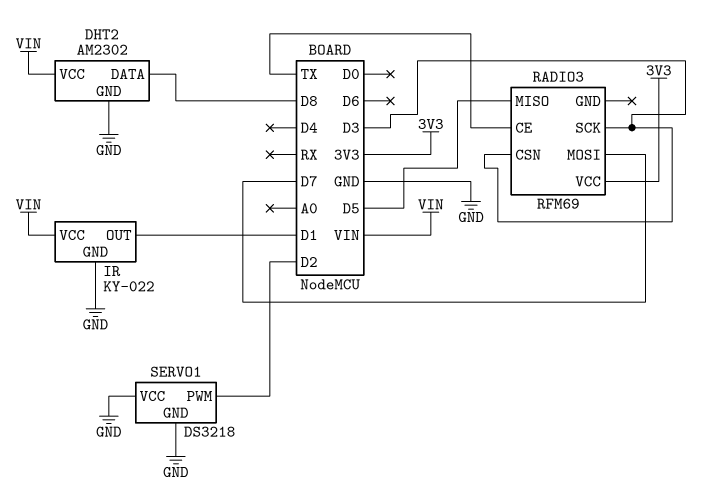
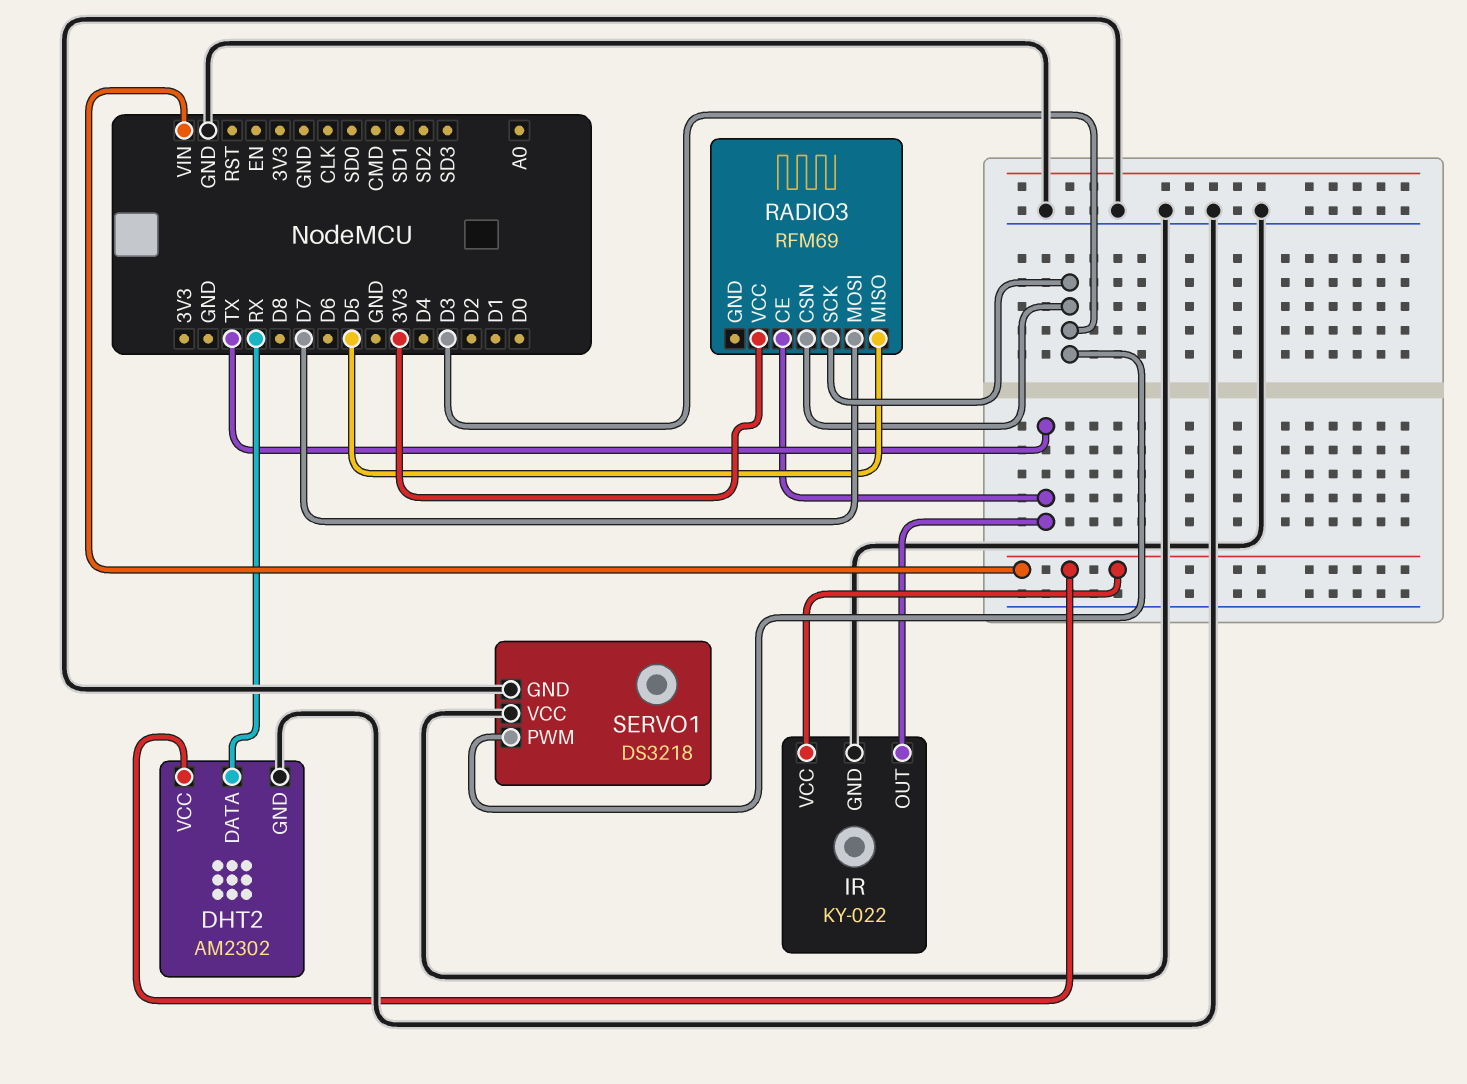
DHT2 pin DATA: D8 -> RX
IR pin OUT: D1 -> TX
SERVO1 pin PWM: D2 -> D3

